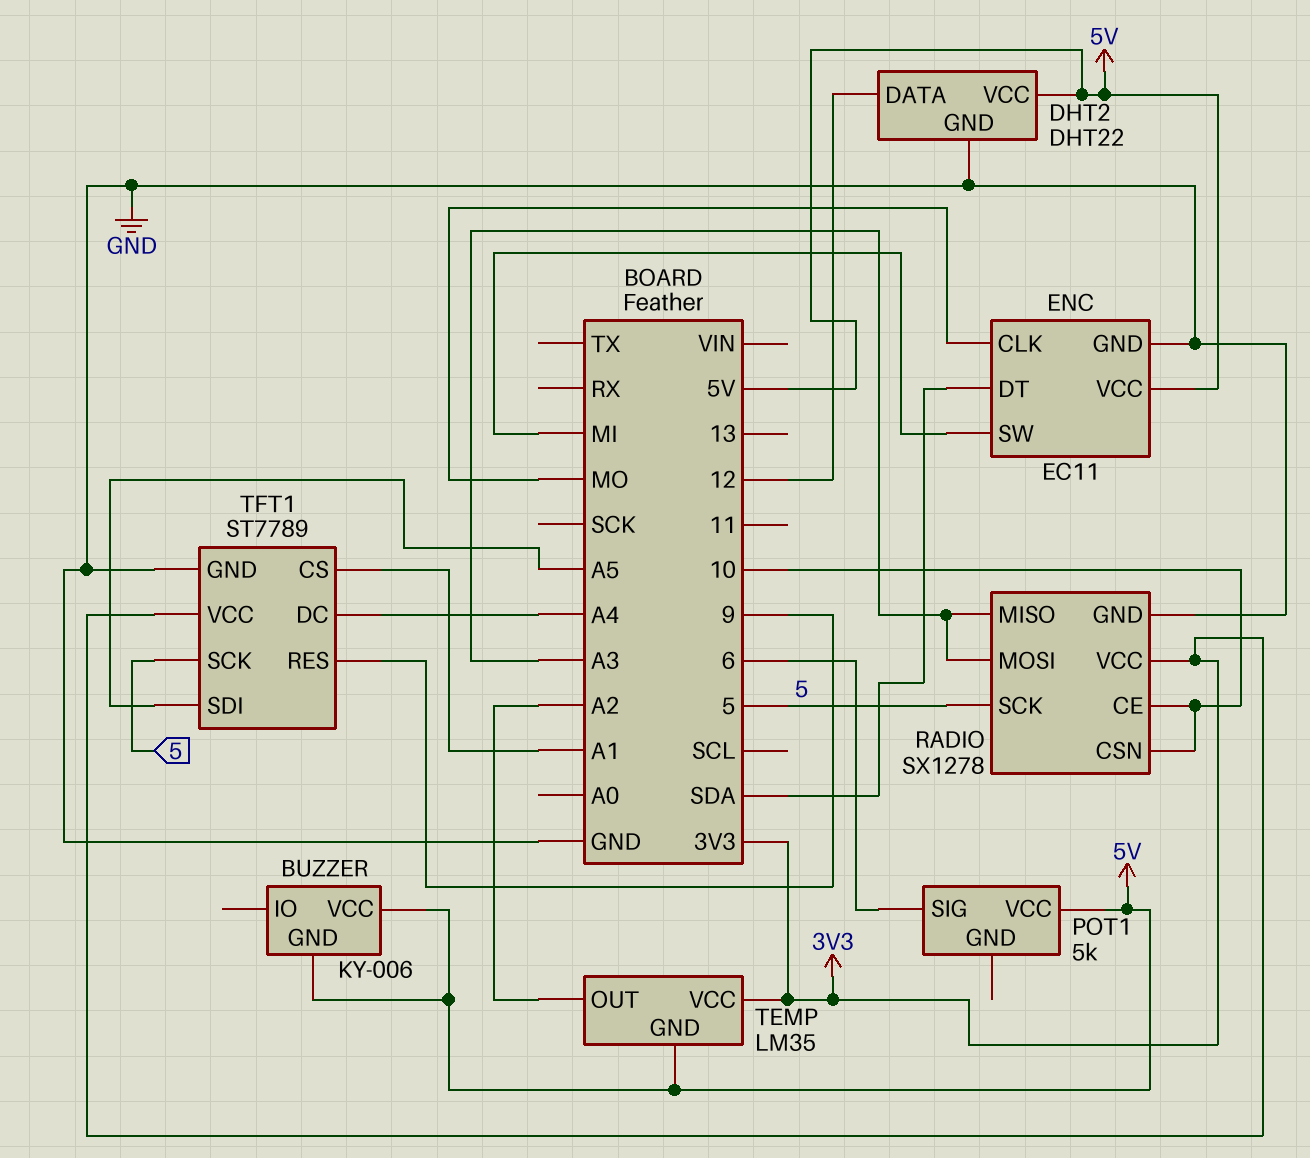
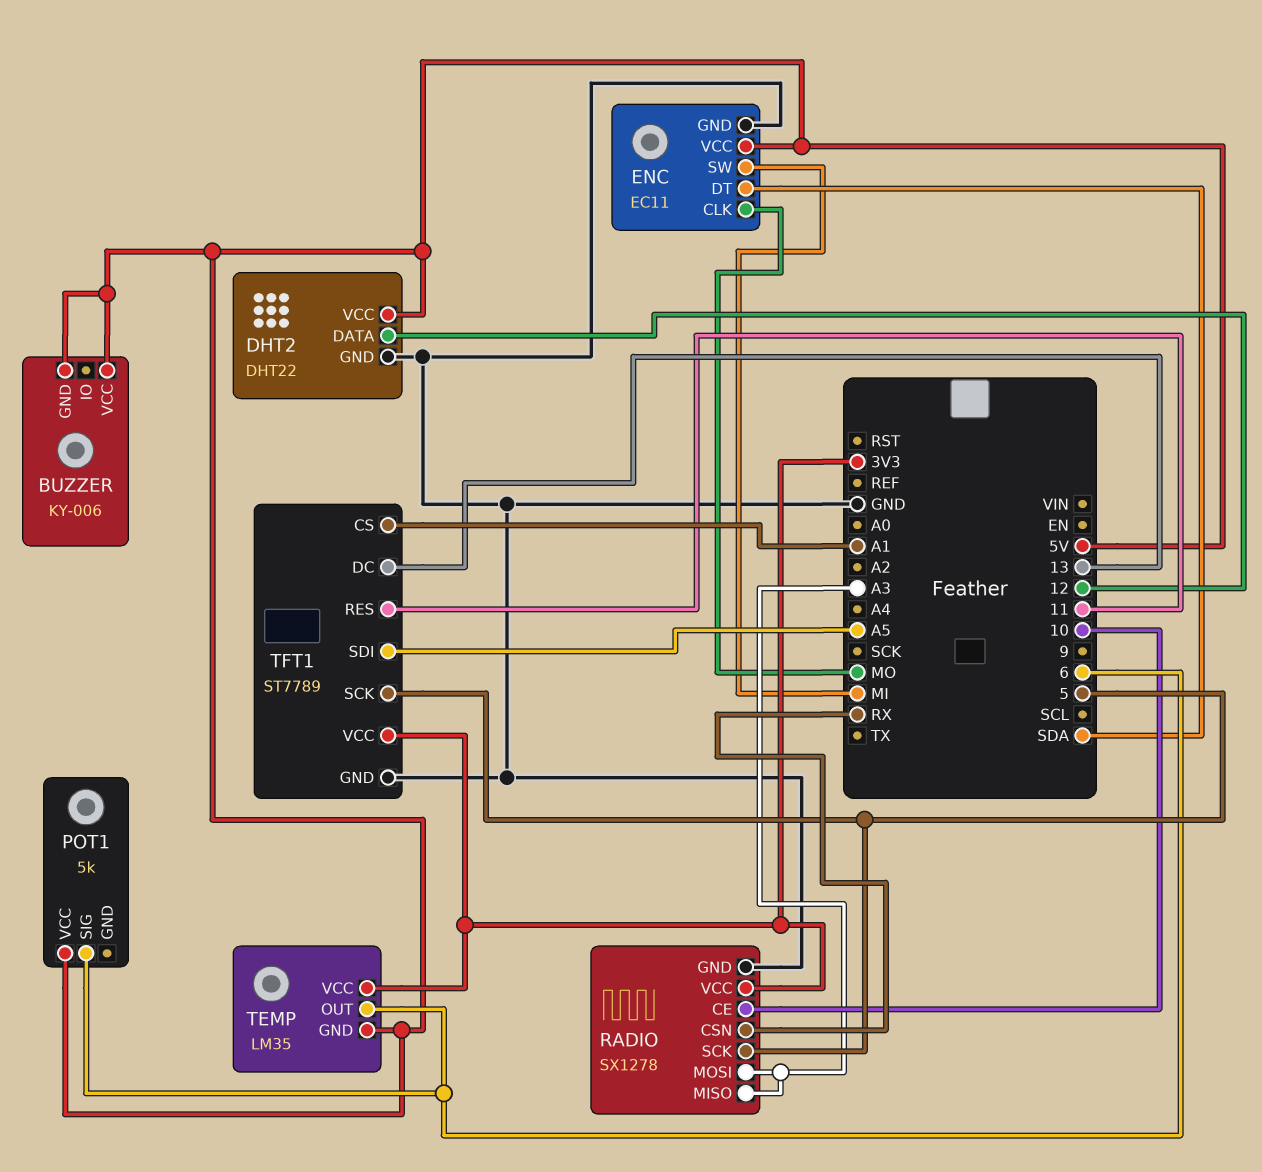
RADIO pin CSN: 10 -> RX
TEMP pin OUT: A2 -> 6
TFT1 pin DC: A4 -> 13
TFT1 pin RES: 9 -> 11

